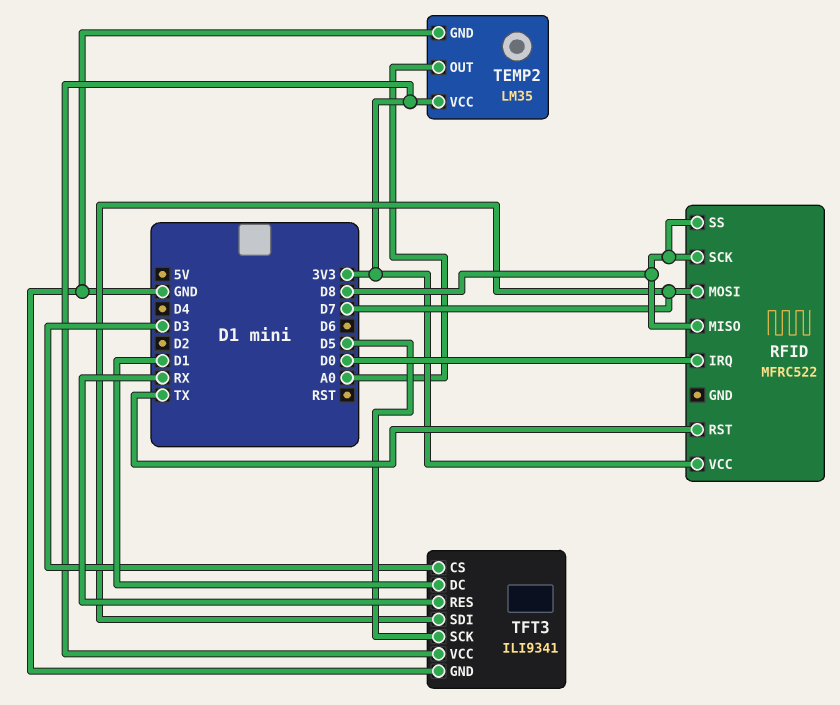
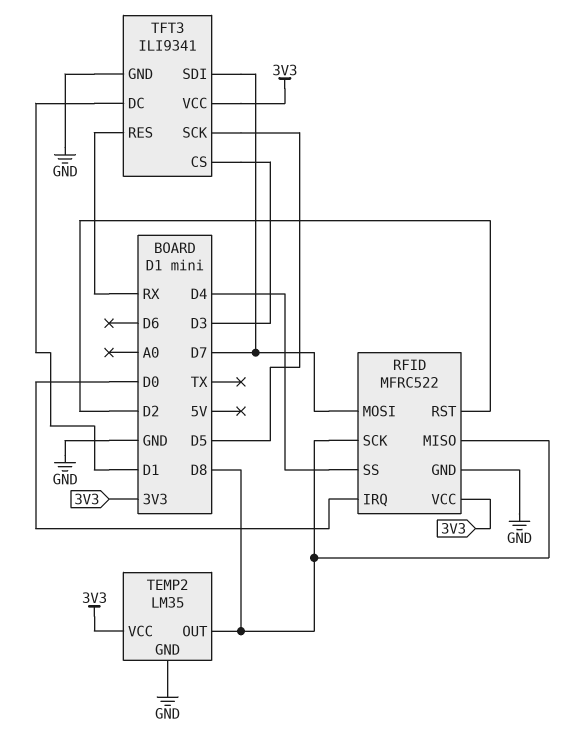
RFID pin GND: none -> GND
RFID pin RST: TX -> D2
RFID pin SS: D8 -> D4
TEMP2 pin OUT: A0 -> D8

